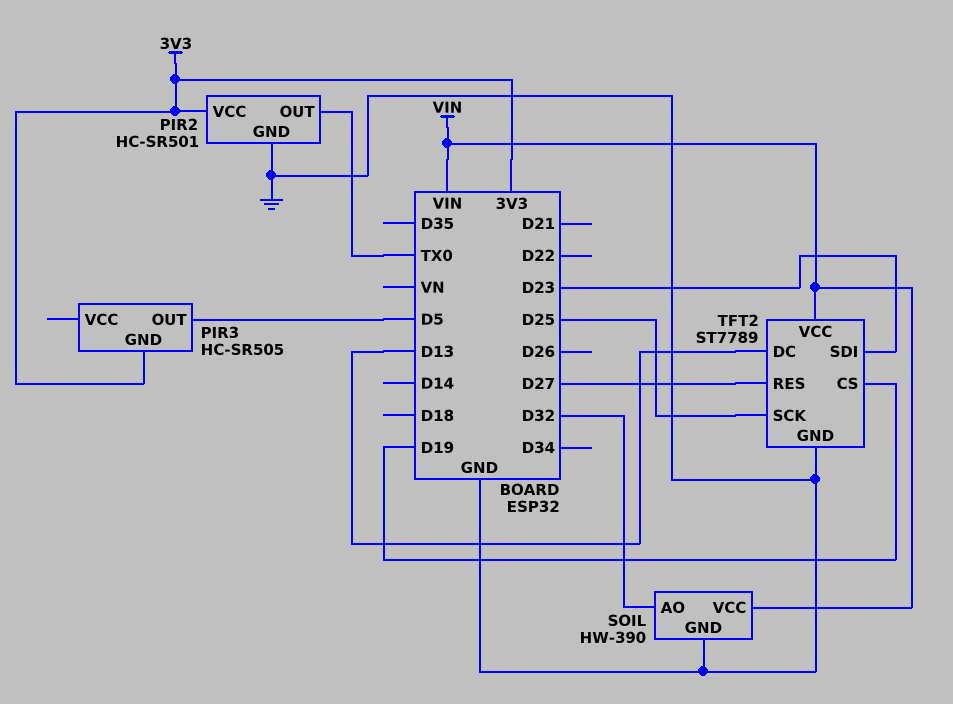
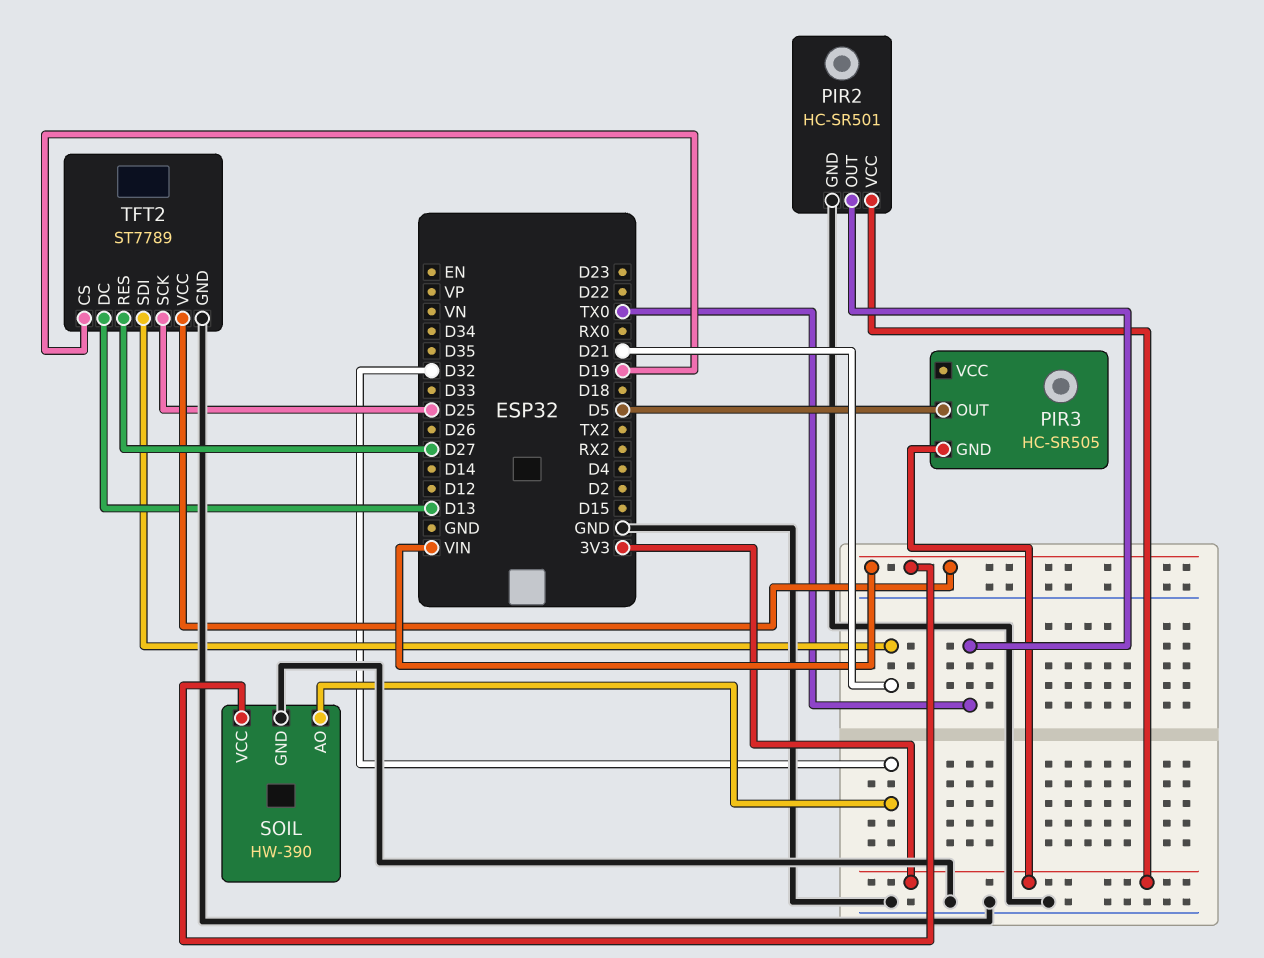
TFT2 pin SDI: D23 -> D21

